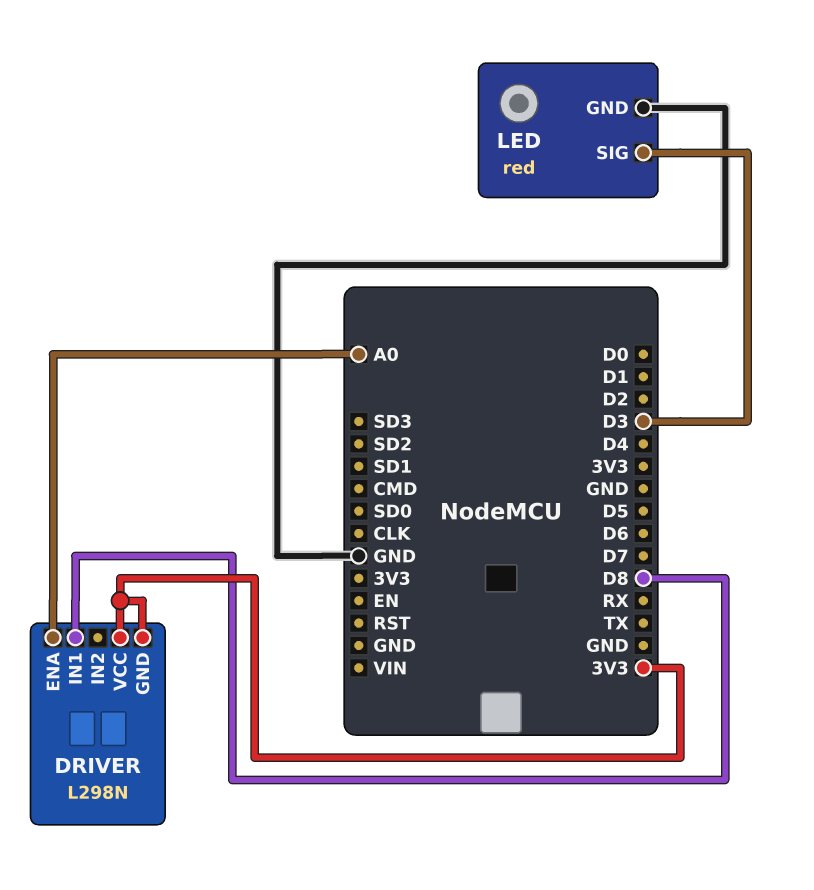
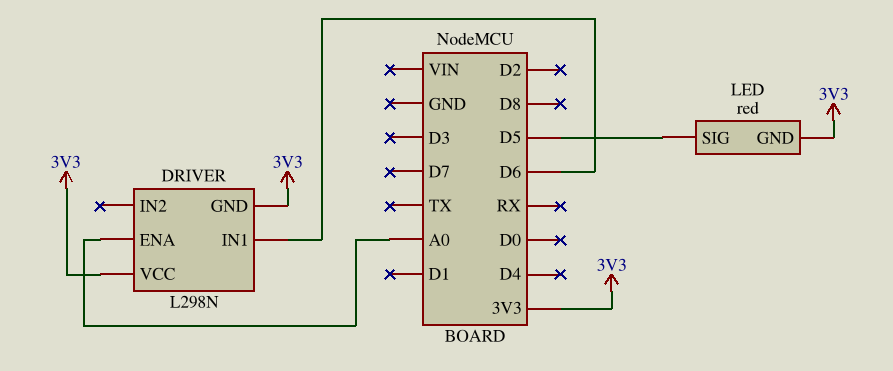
DRIVER pin IN1: D8 -> D6
LED pin GND: GND -> 3V3
LED pin SIG: D3 -> D5

